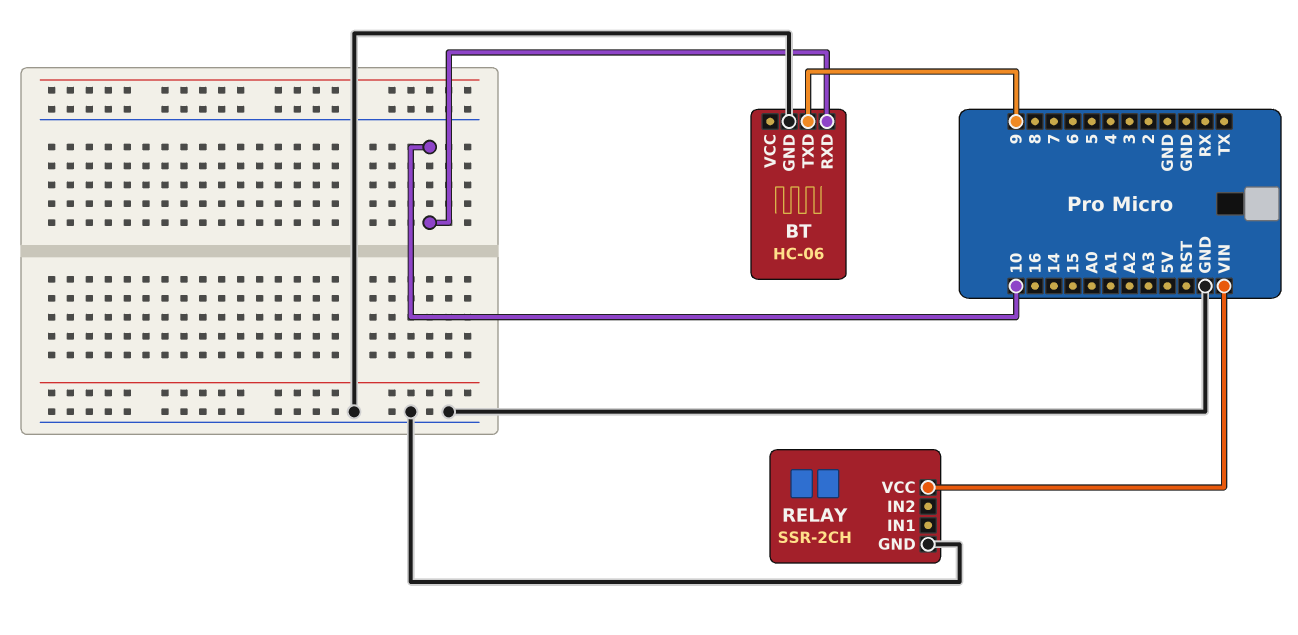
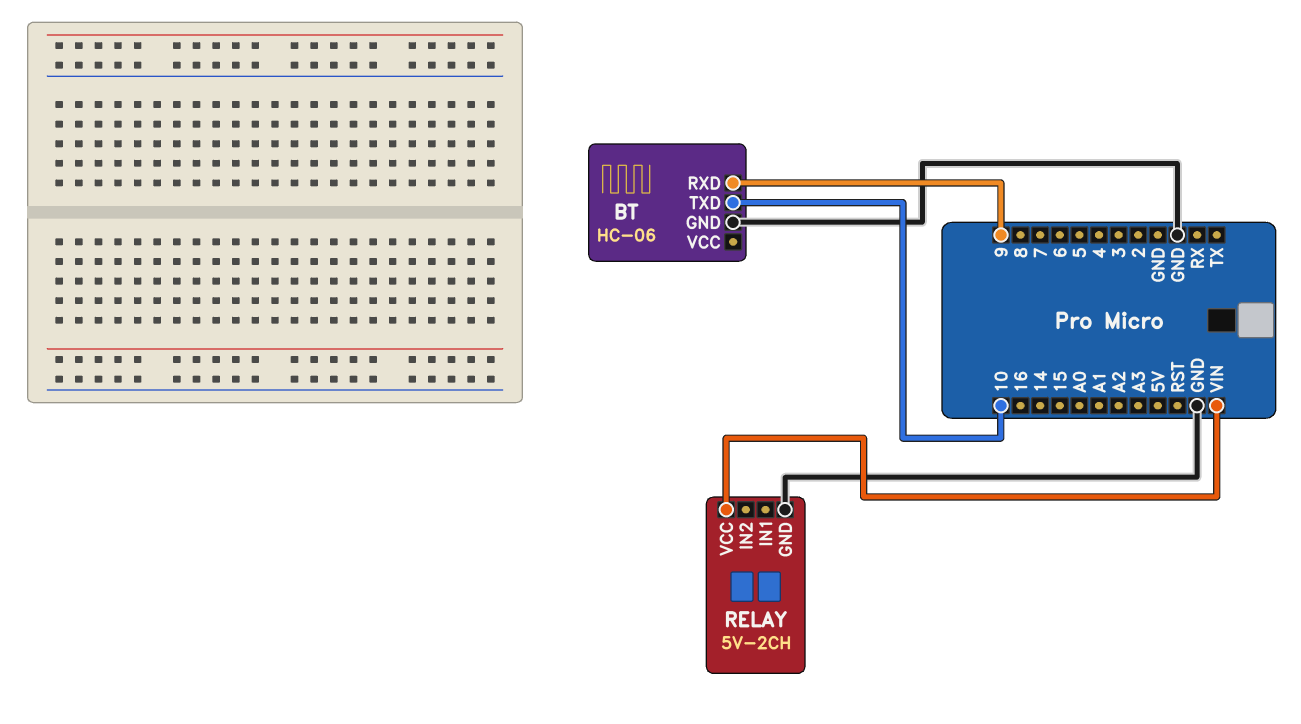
BT pin RXD: 10 -> 9
BT pin TXD: 9 -> 10
RELAY: SSR-2CH -> 5V-2CH

